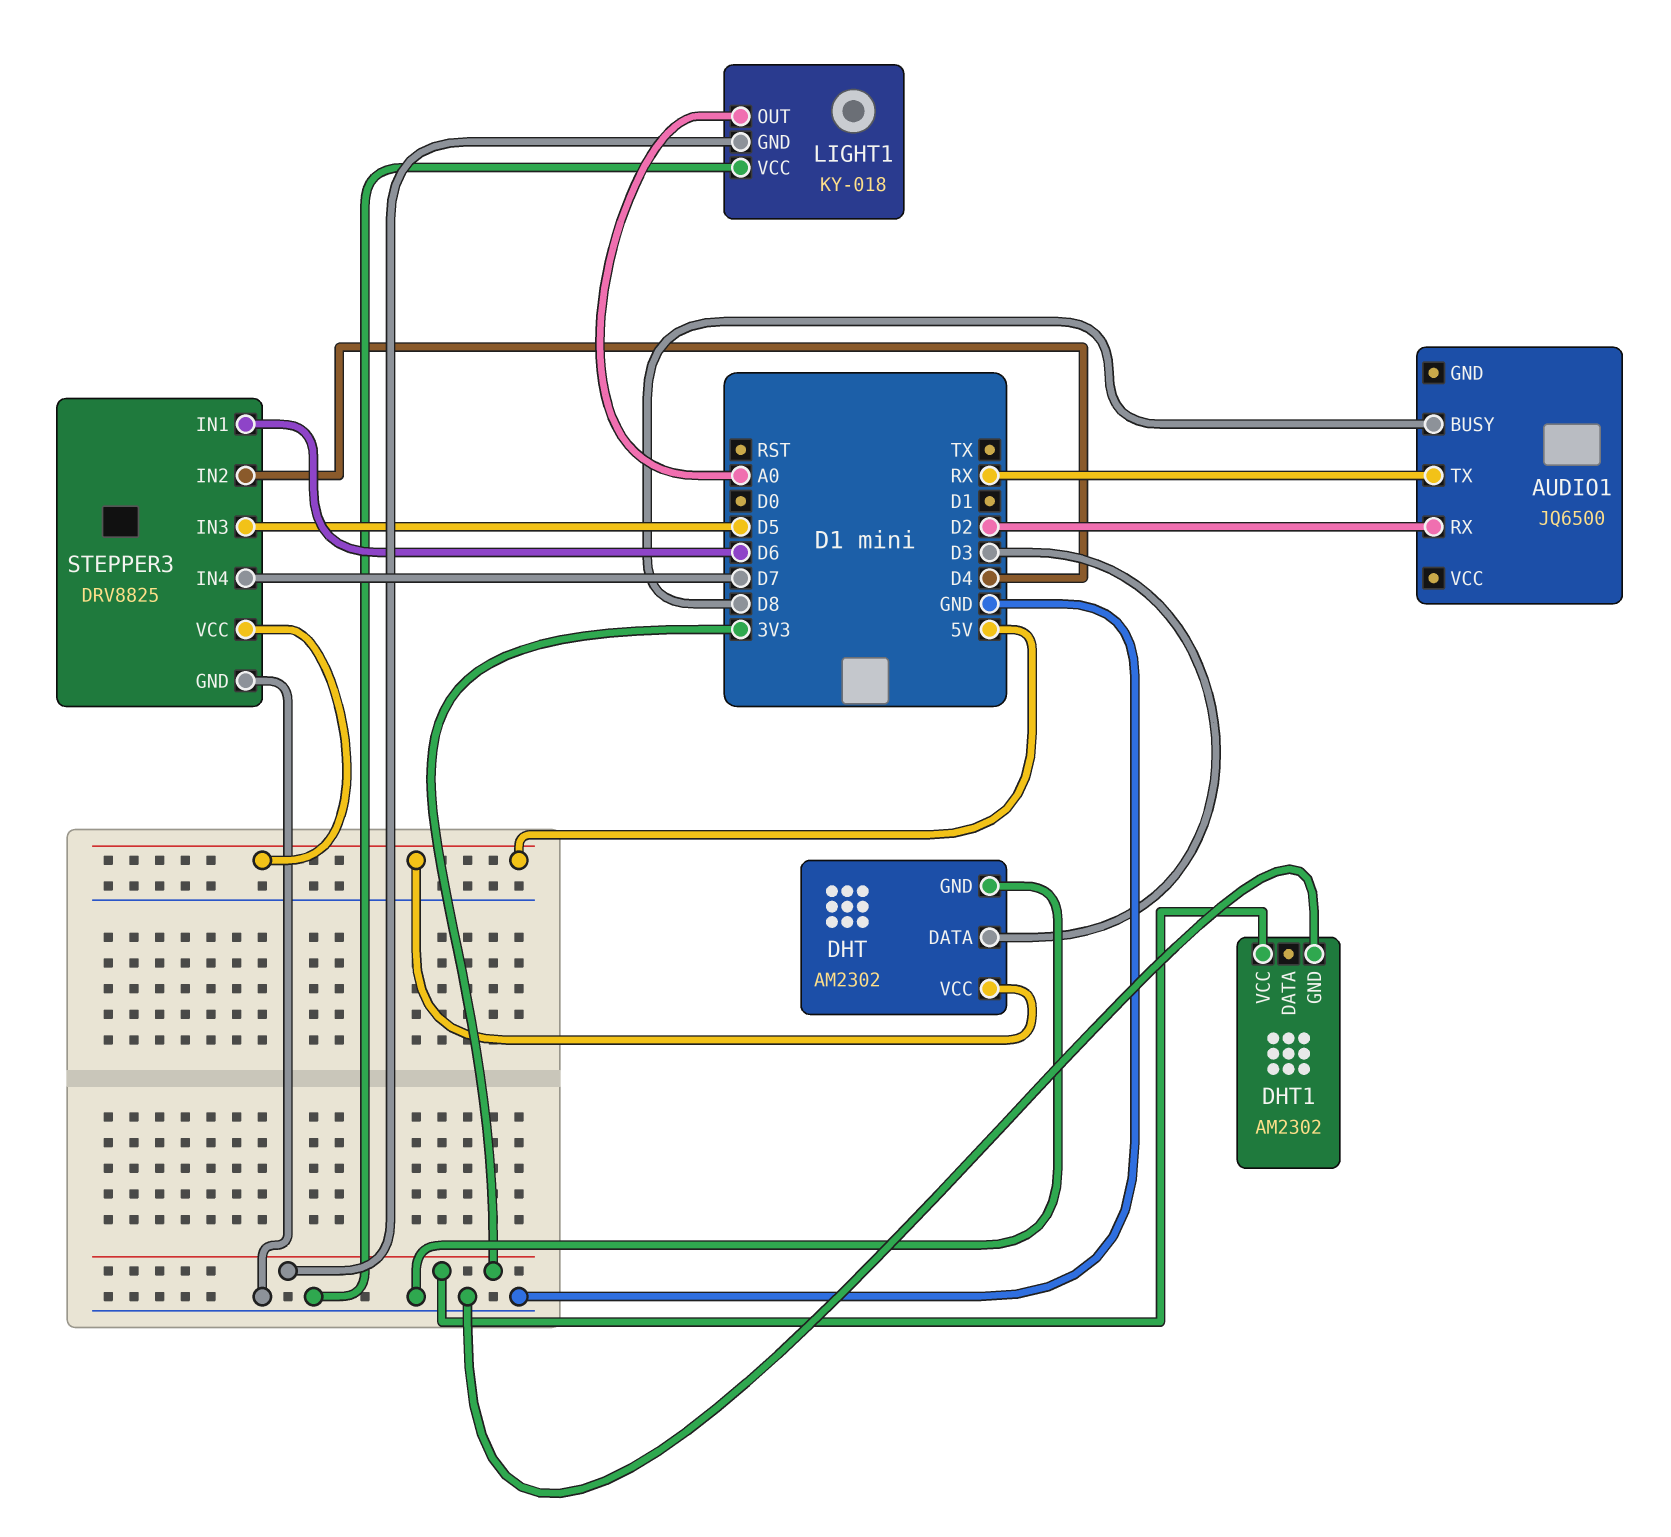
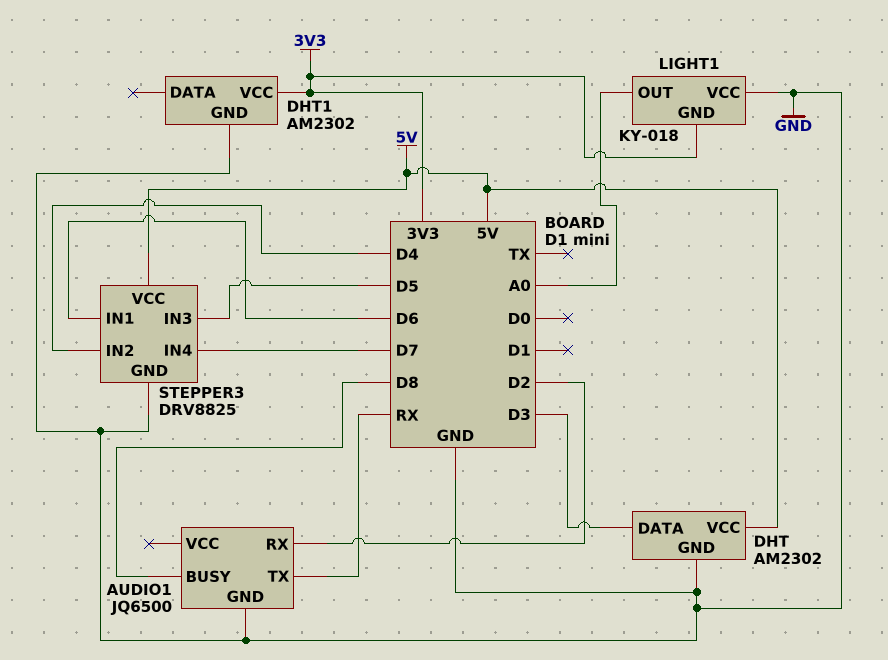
AUDIO1 pin GND: none -> GND

